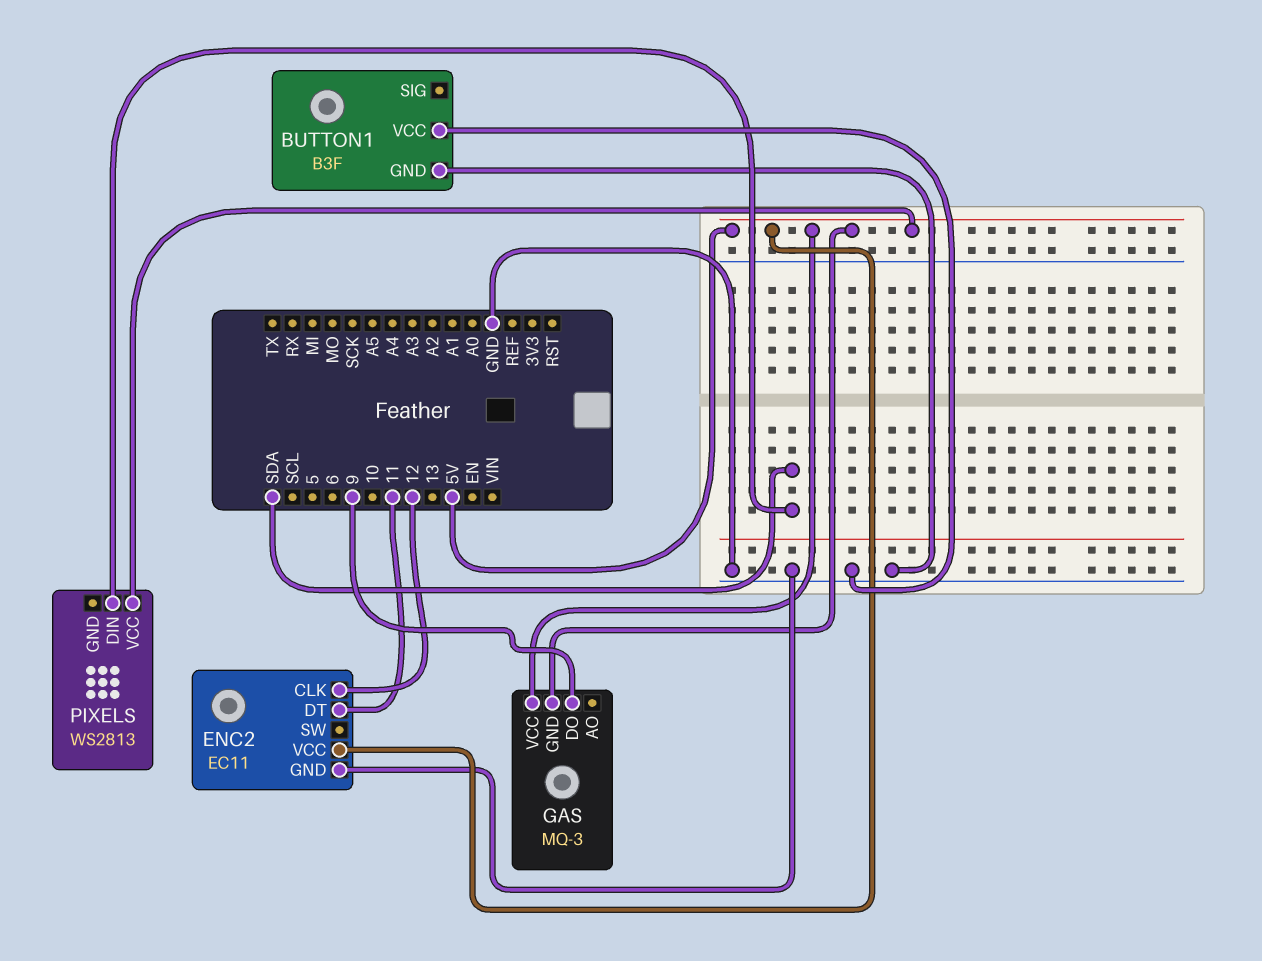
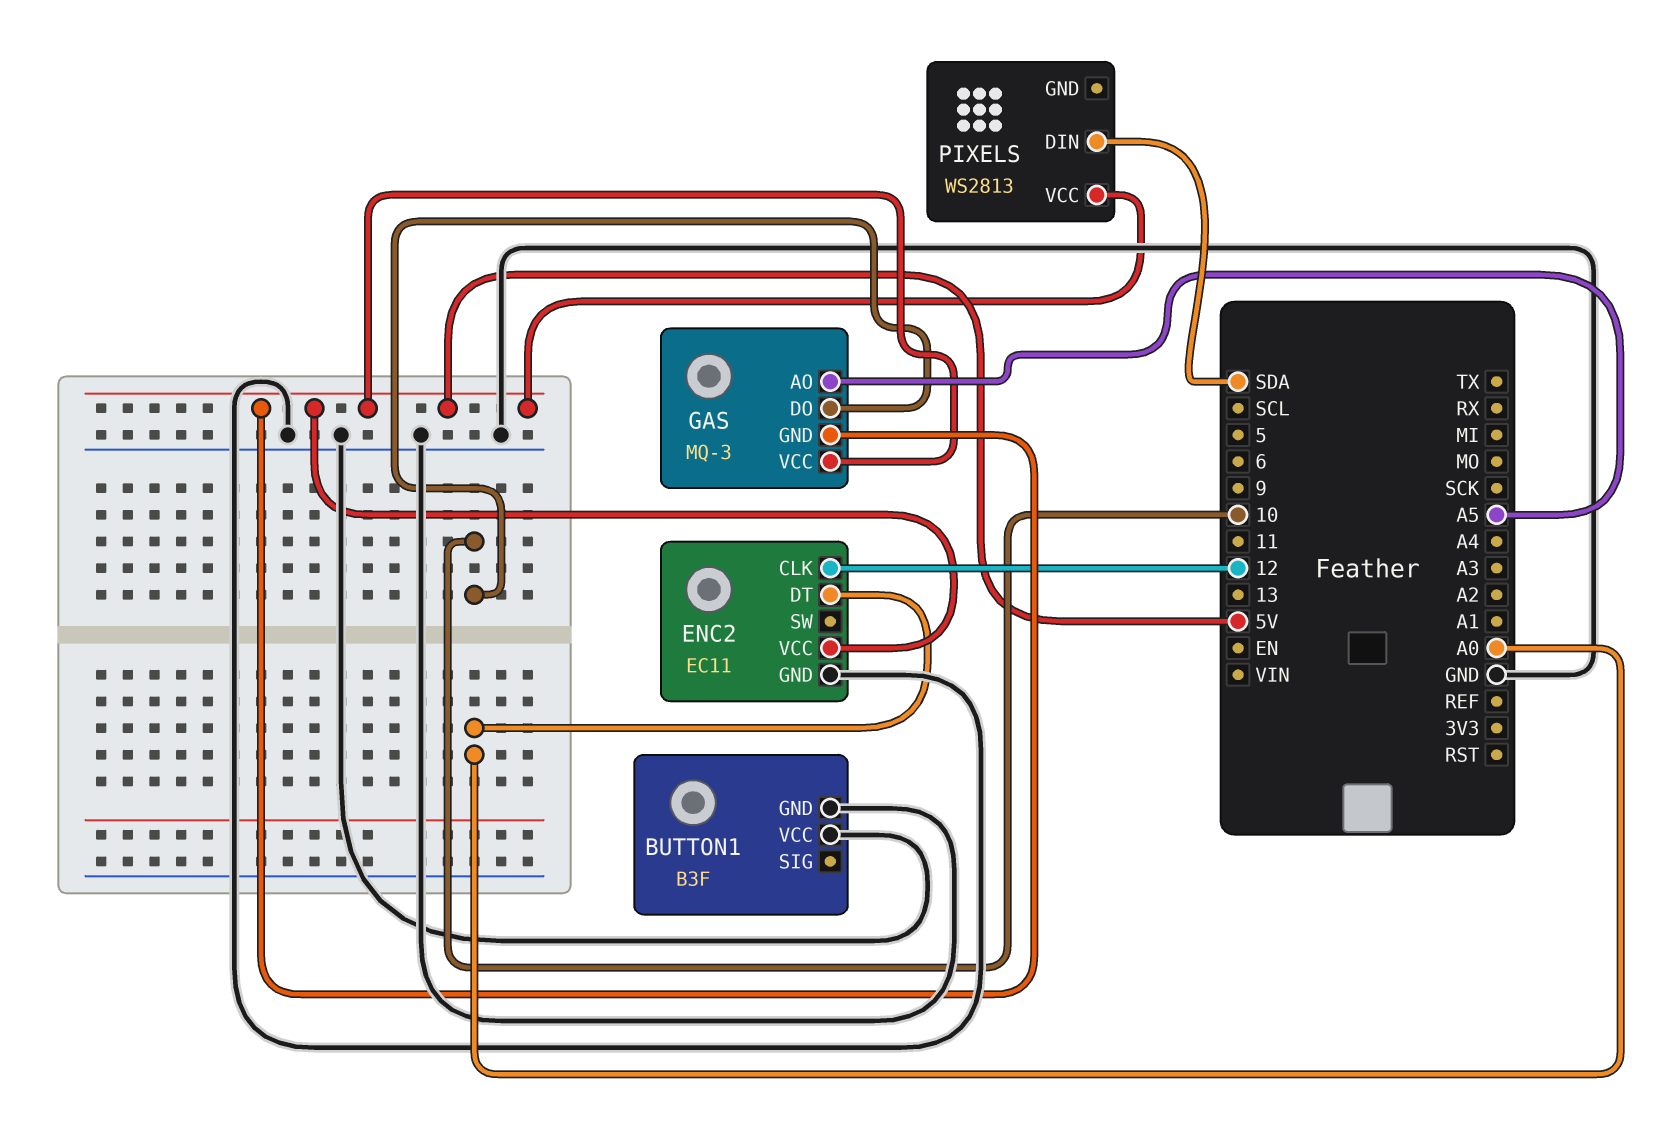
ENC2 pin DT: 11 -> A0
GAS pin AO: none -> A5
GAS pin DO: 9 -> 10

